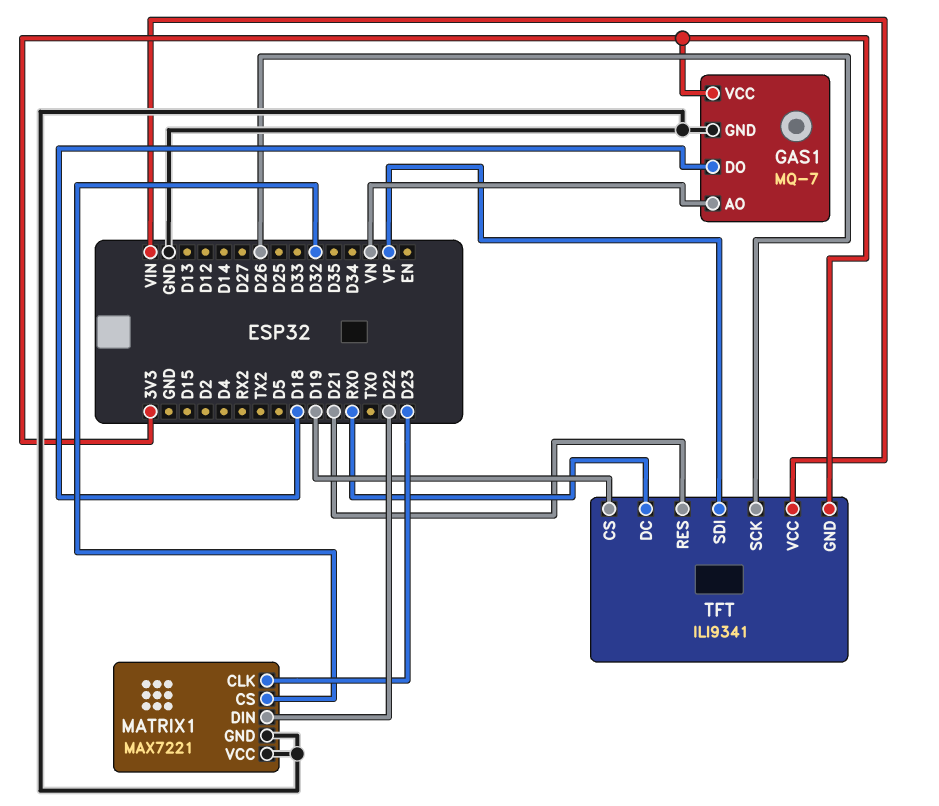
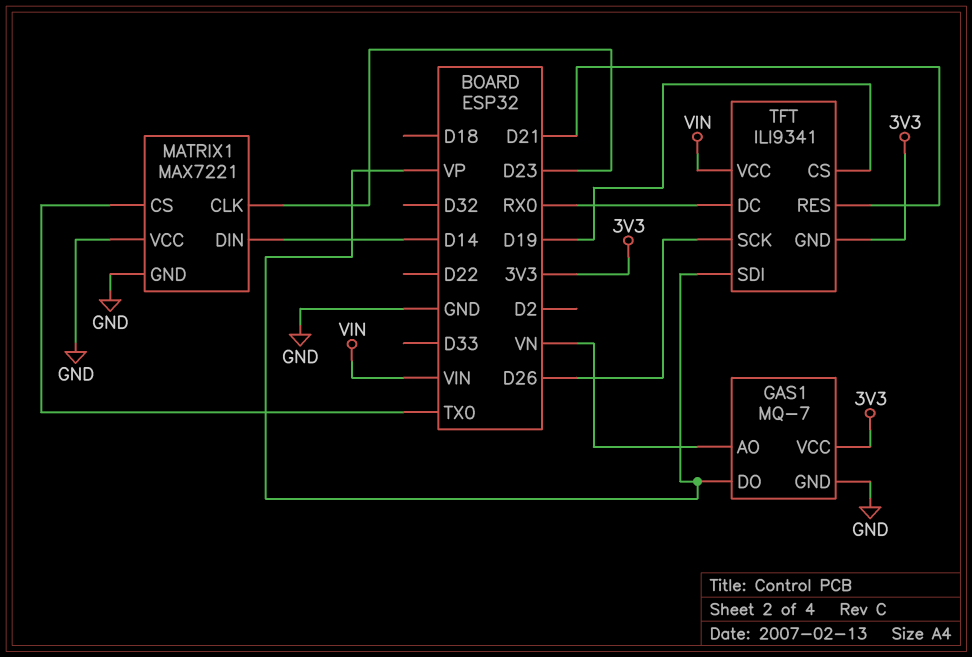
GAS1 pin DO: D18 -> VP
MATRIX1 pin CS: D32 -> TX0
MATRIX1 pin DIN: D22 -> D14

